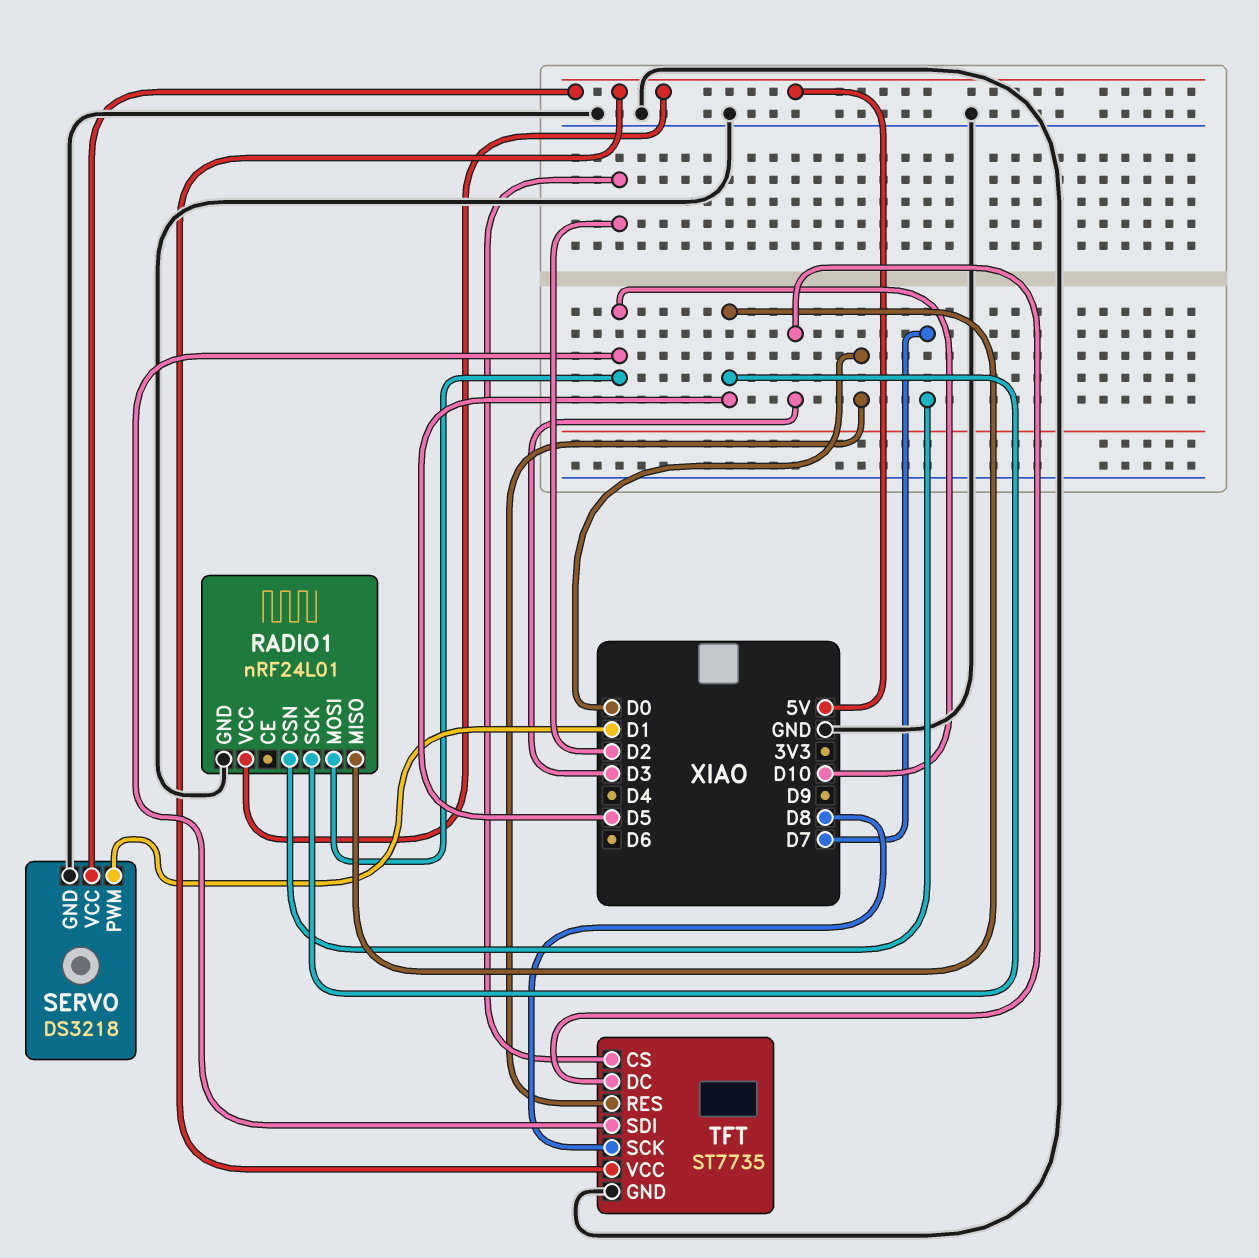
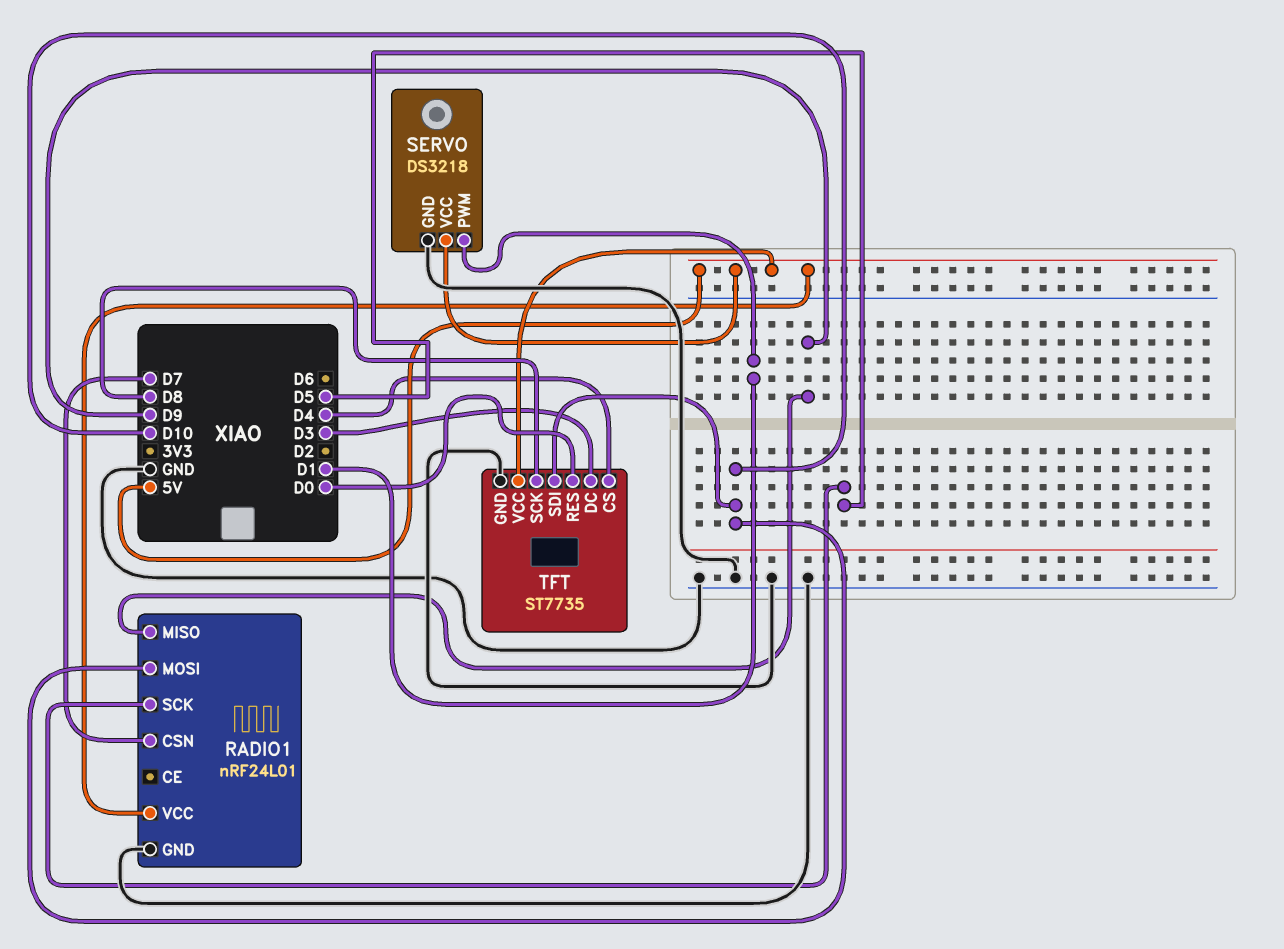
RADIO1 pin MISO: D5 -> D9
TFT pin CS: D2 -> D4

